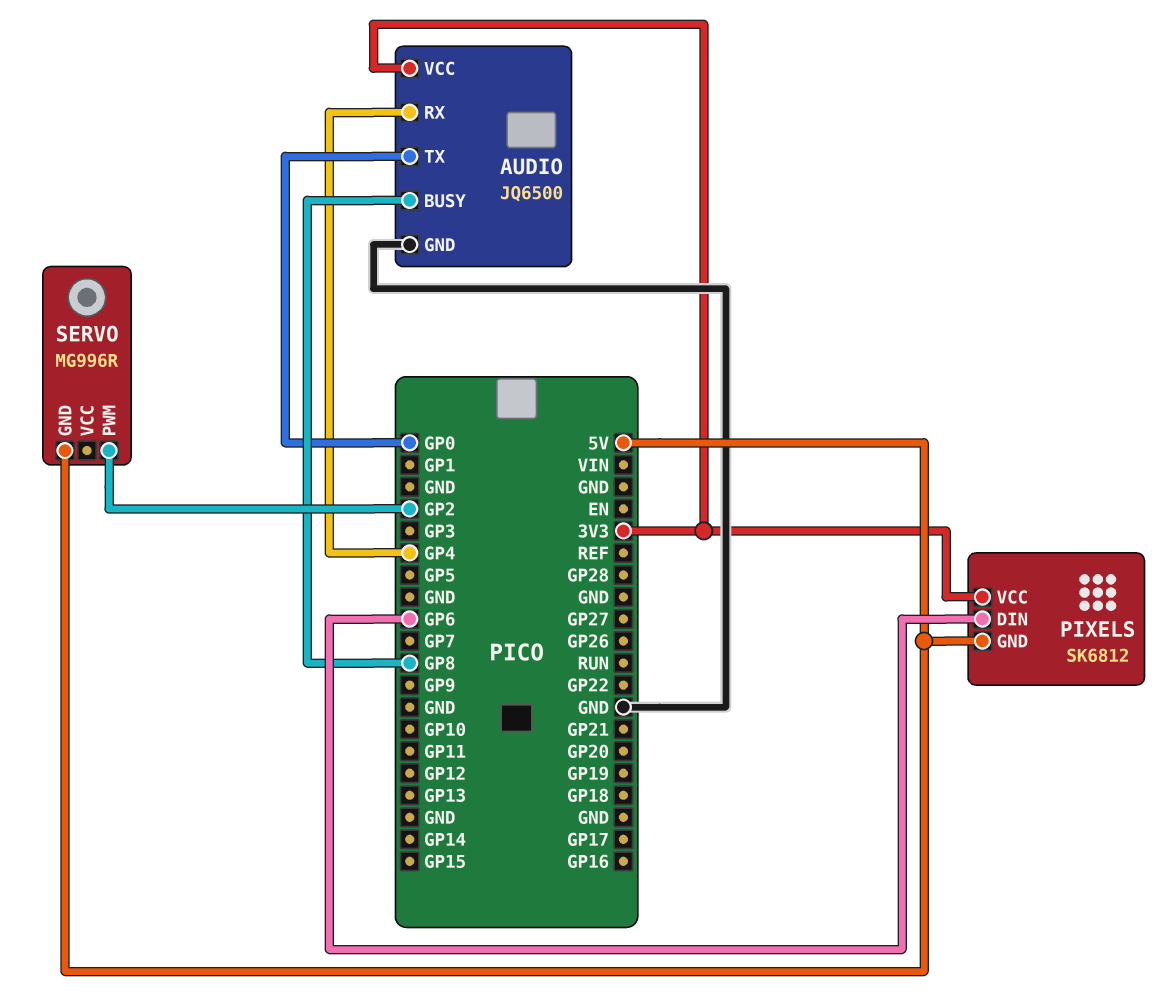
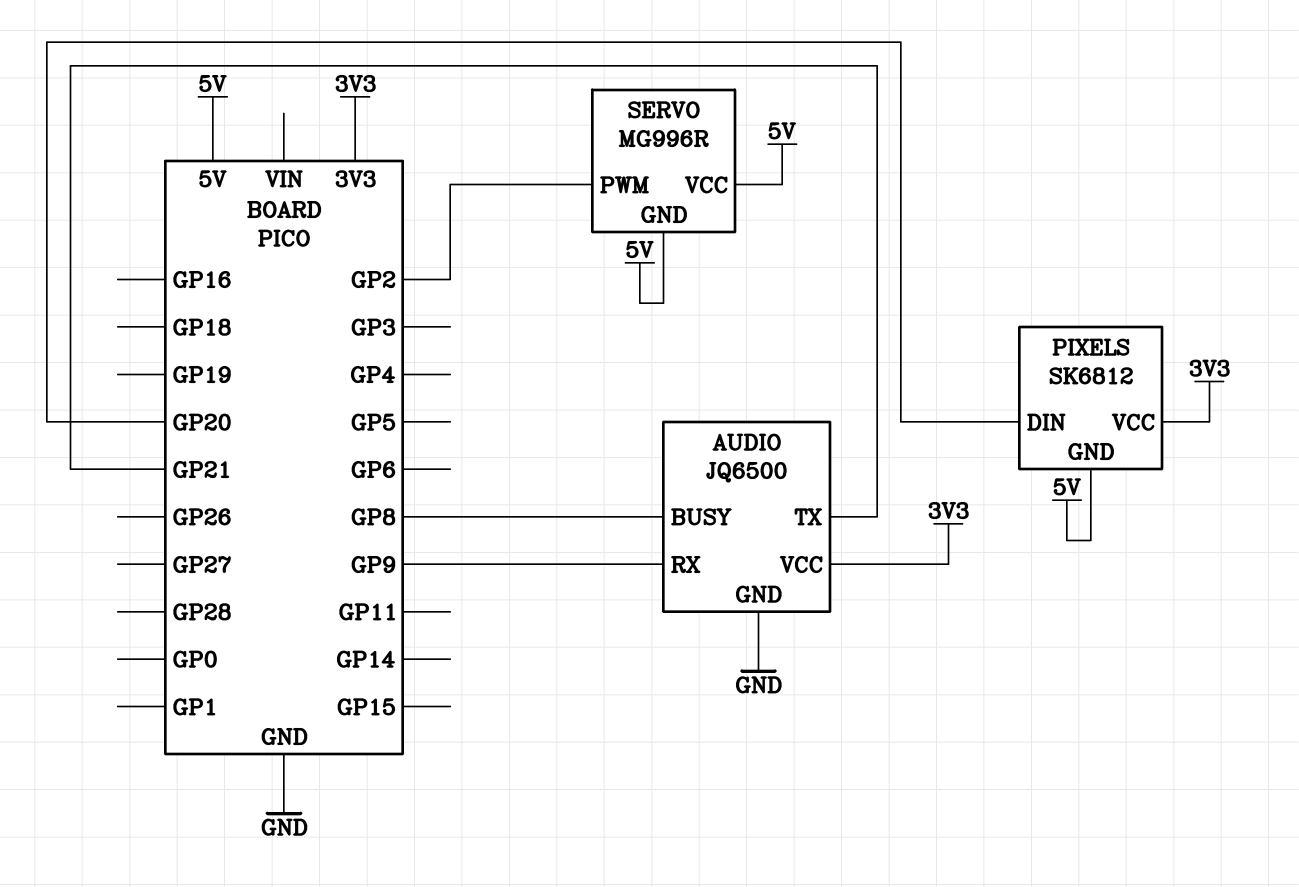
AUDIO pin RX: GP4 -> GP9
AUDIO pin TX: GP0 -> GP21
PIXELS pin DIN: GP6 -> GP20
SERVO pin VCC: none -> 5V

